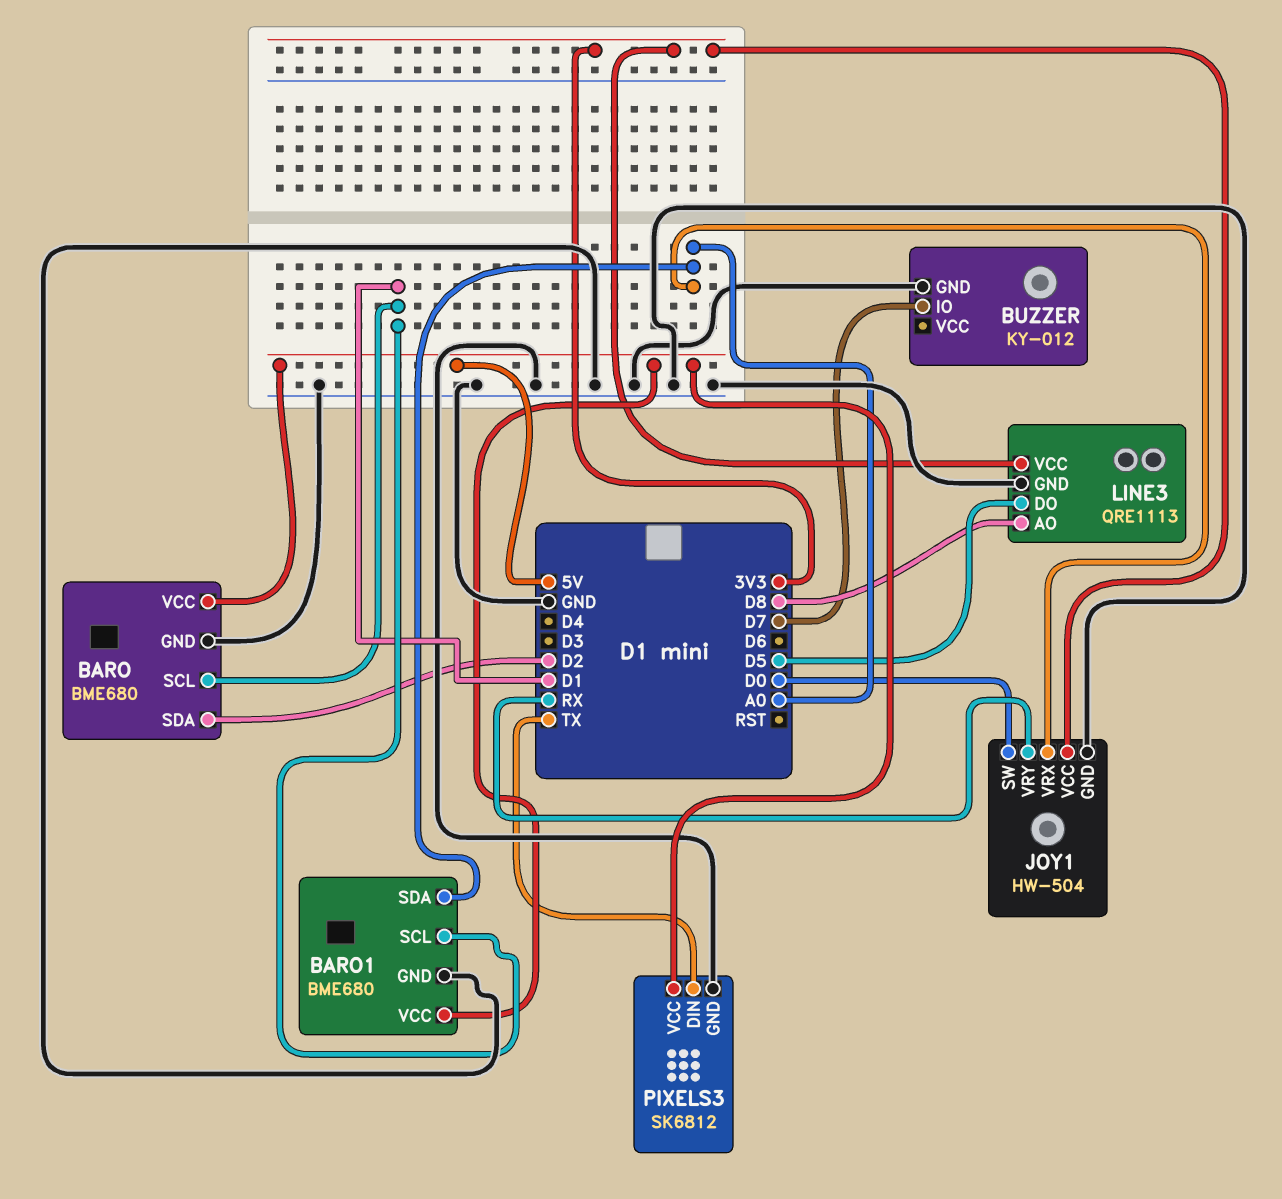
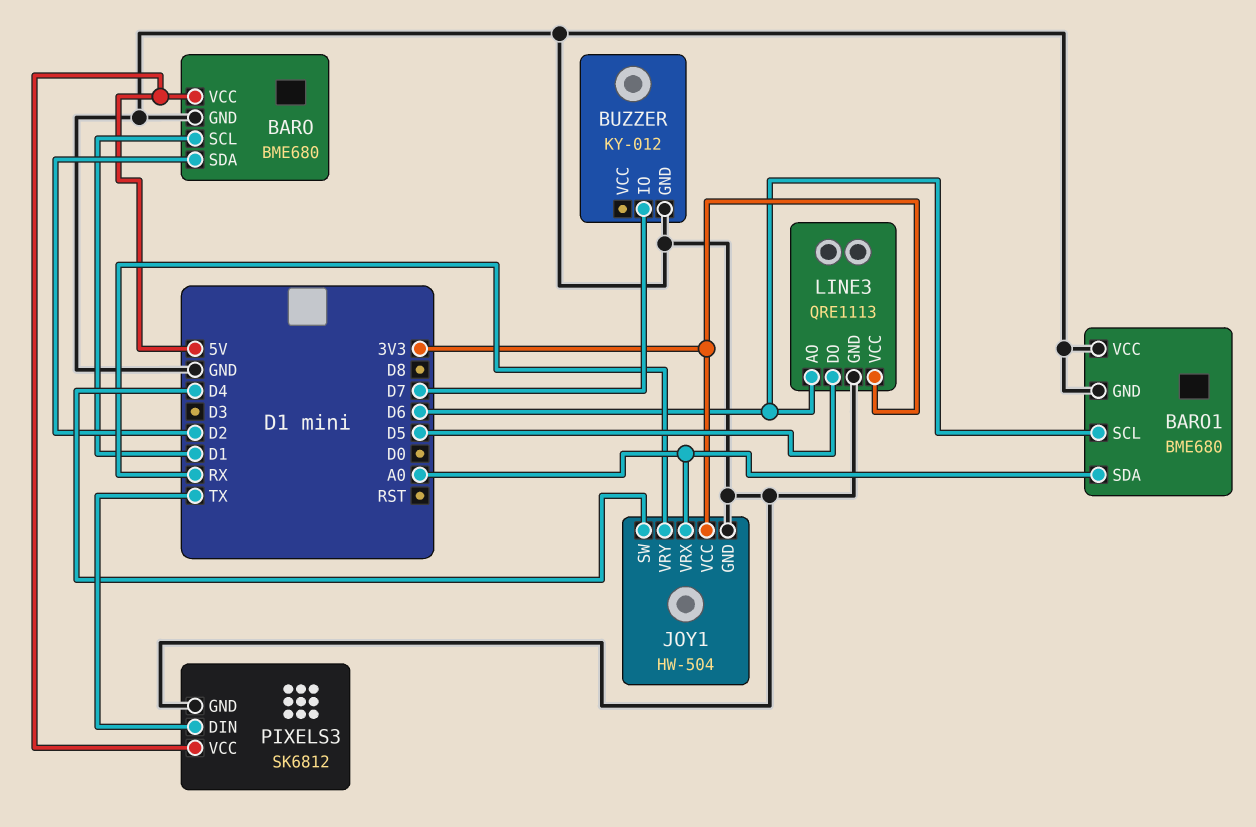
BARO1 pin SCL: D1 -> D6
BARO1 pin VCC: 5V -> GND
JOY1 pin SW: D0 -> D4
LINE3 pin AO: D8 -> D6

